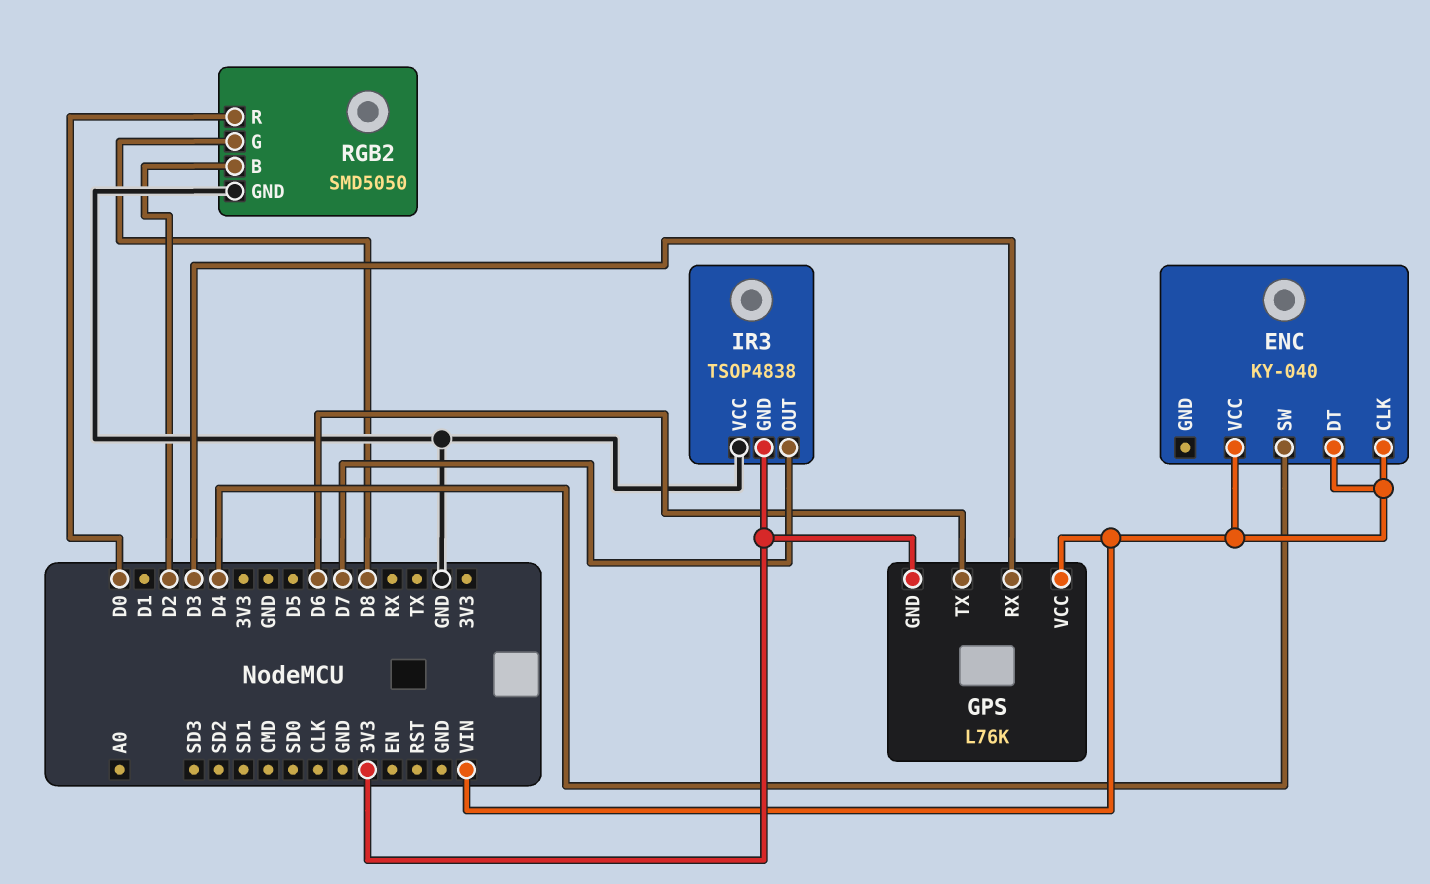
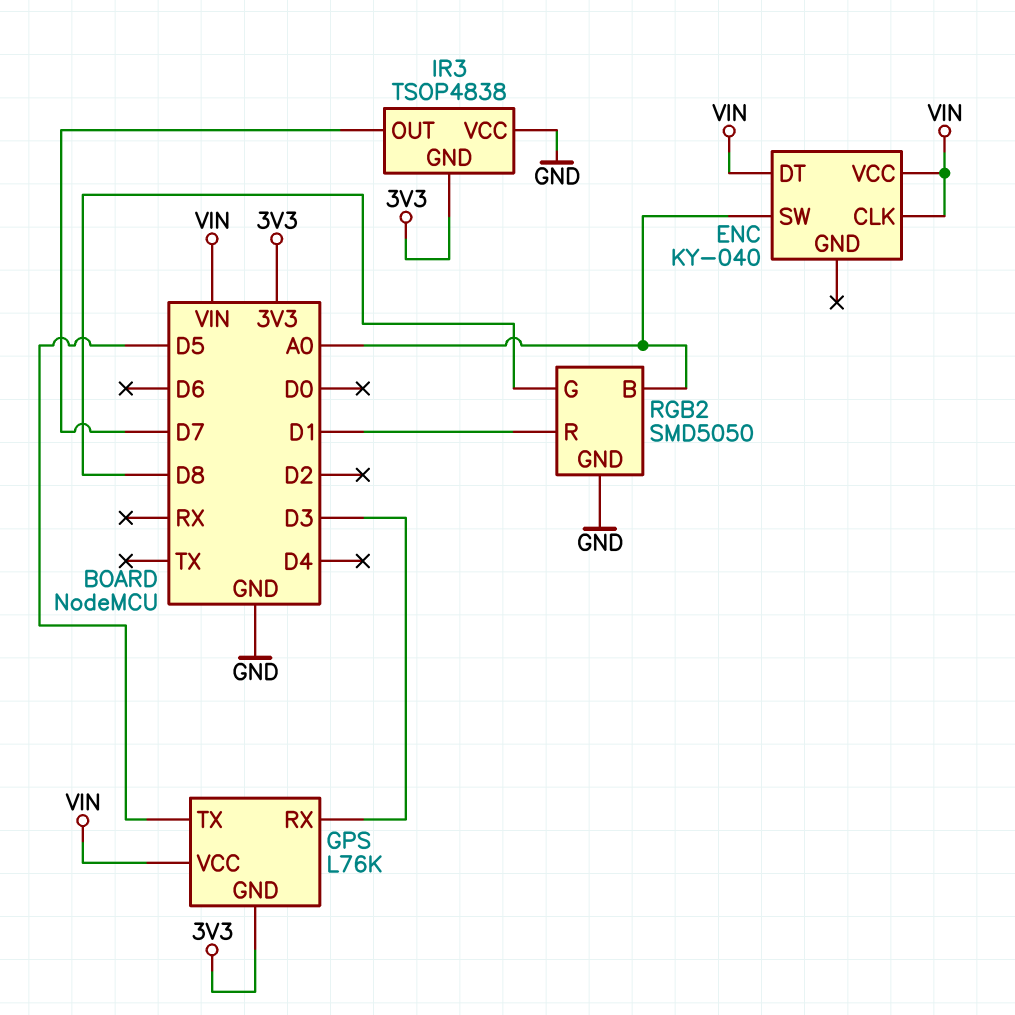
ENC pin SW: D4 -> A0
GPS pin TX: D6 -> D5
RGB2 pin B: D2 -> A0
RGB2 pin R: D0 -> D1

